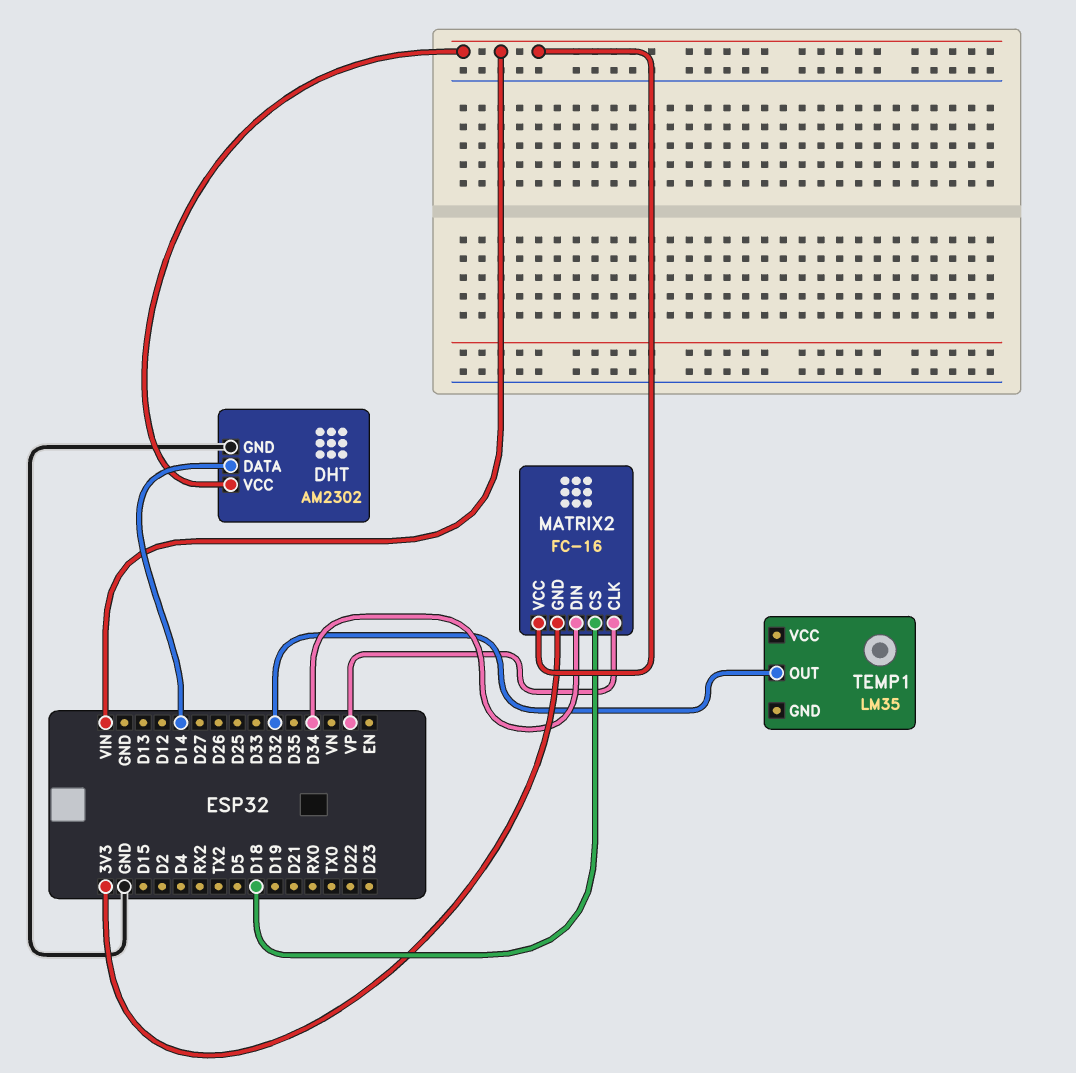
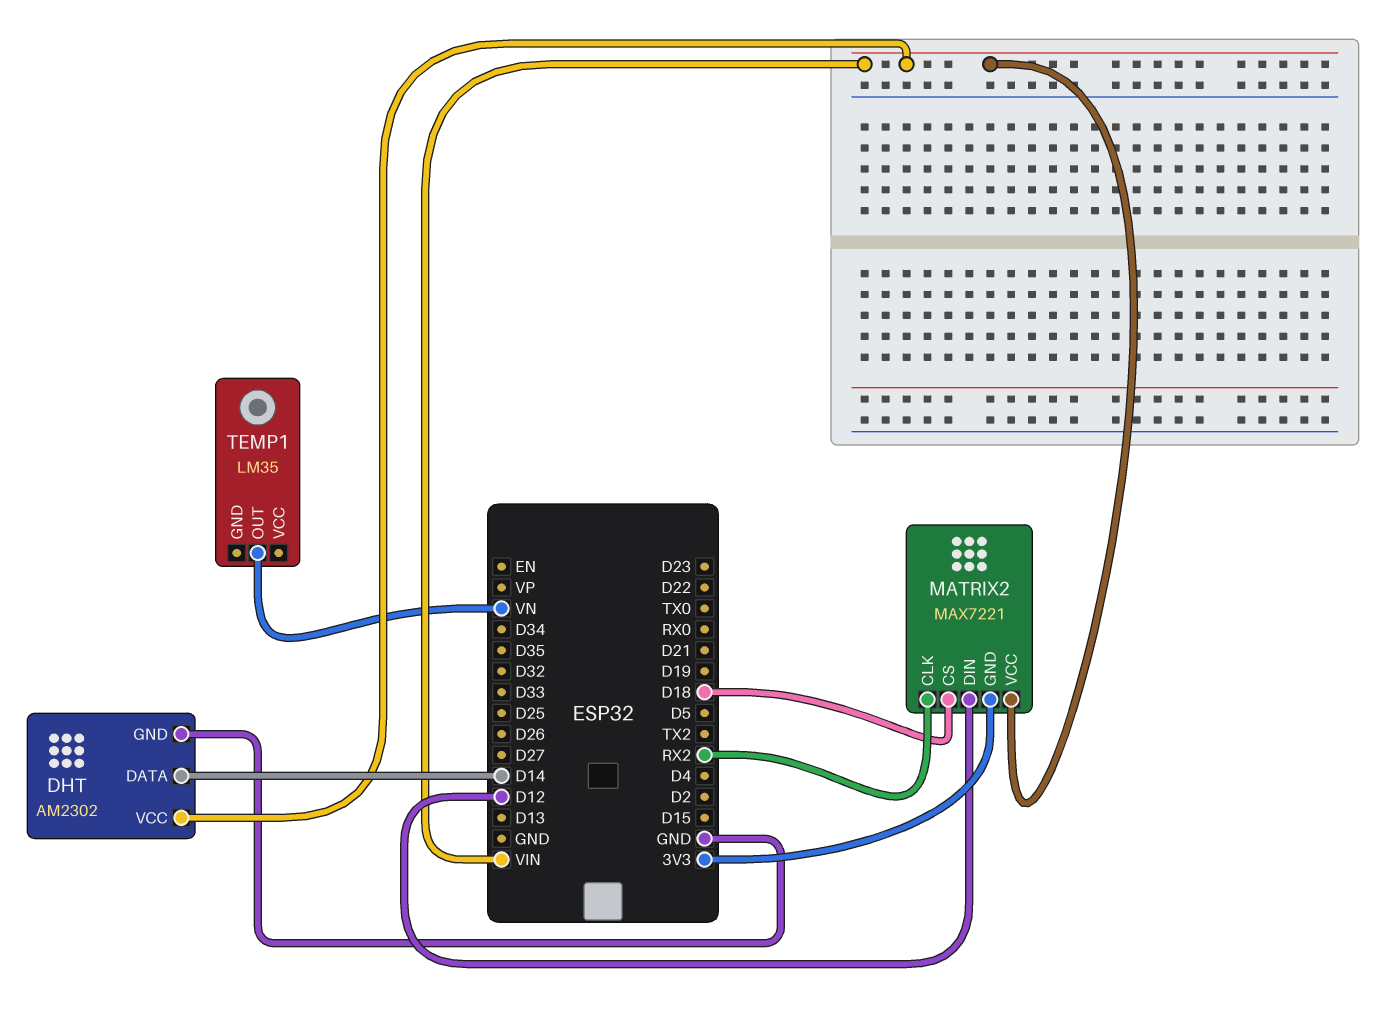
MATRIX2: FC-16 -> MAX7221
MATRIX2 pin CLK: VP -> RX2
MATRIX2 pin DIN: D34 -> D12
TEMP1 pin OUT: D32 -> VN

